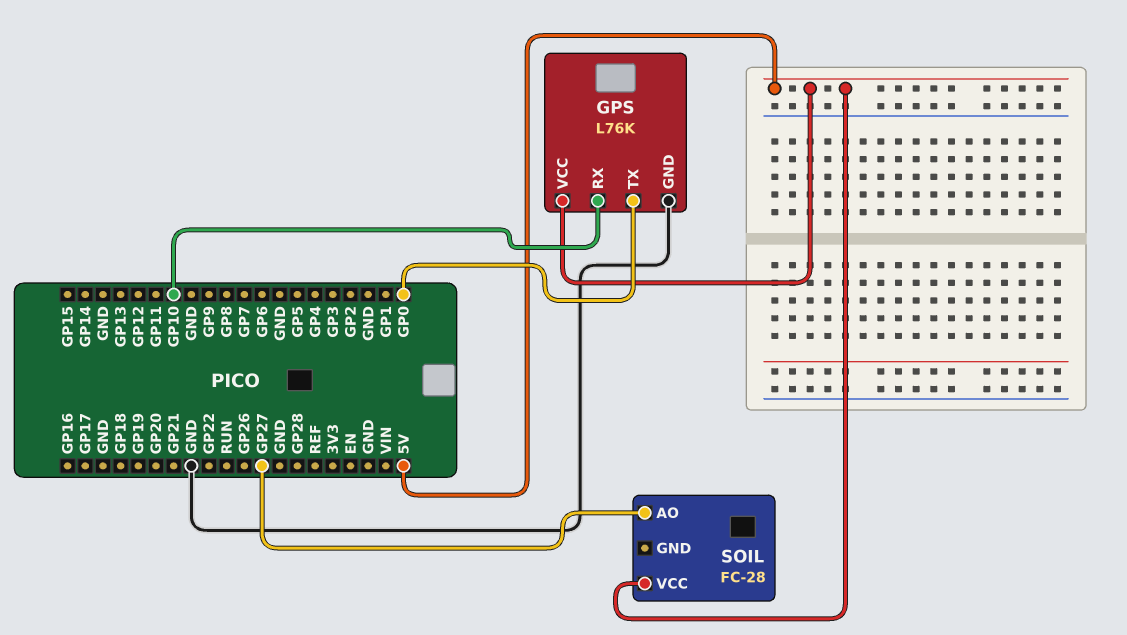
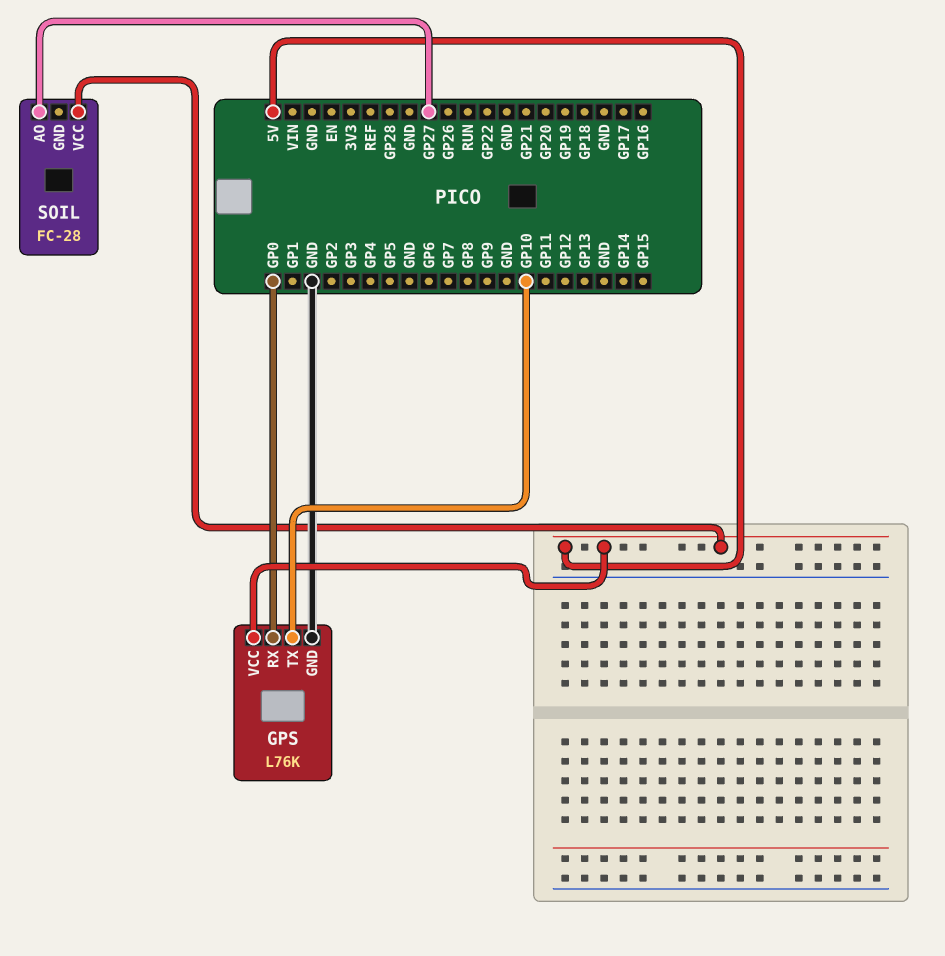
GPS pin RX: GP10 -> GP0
GPS pin TX: GP0 -> GP10

